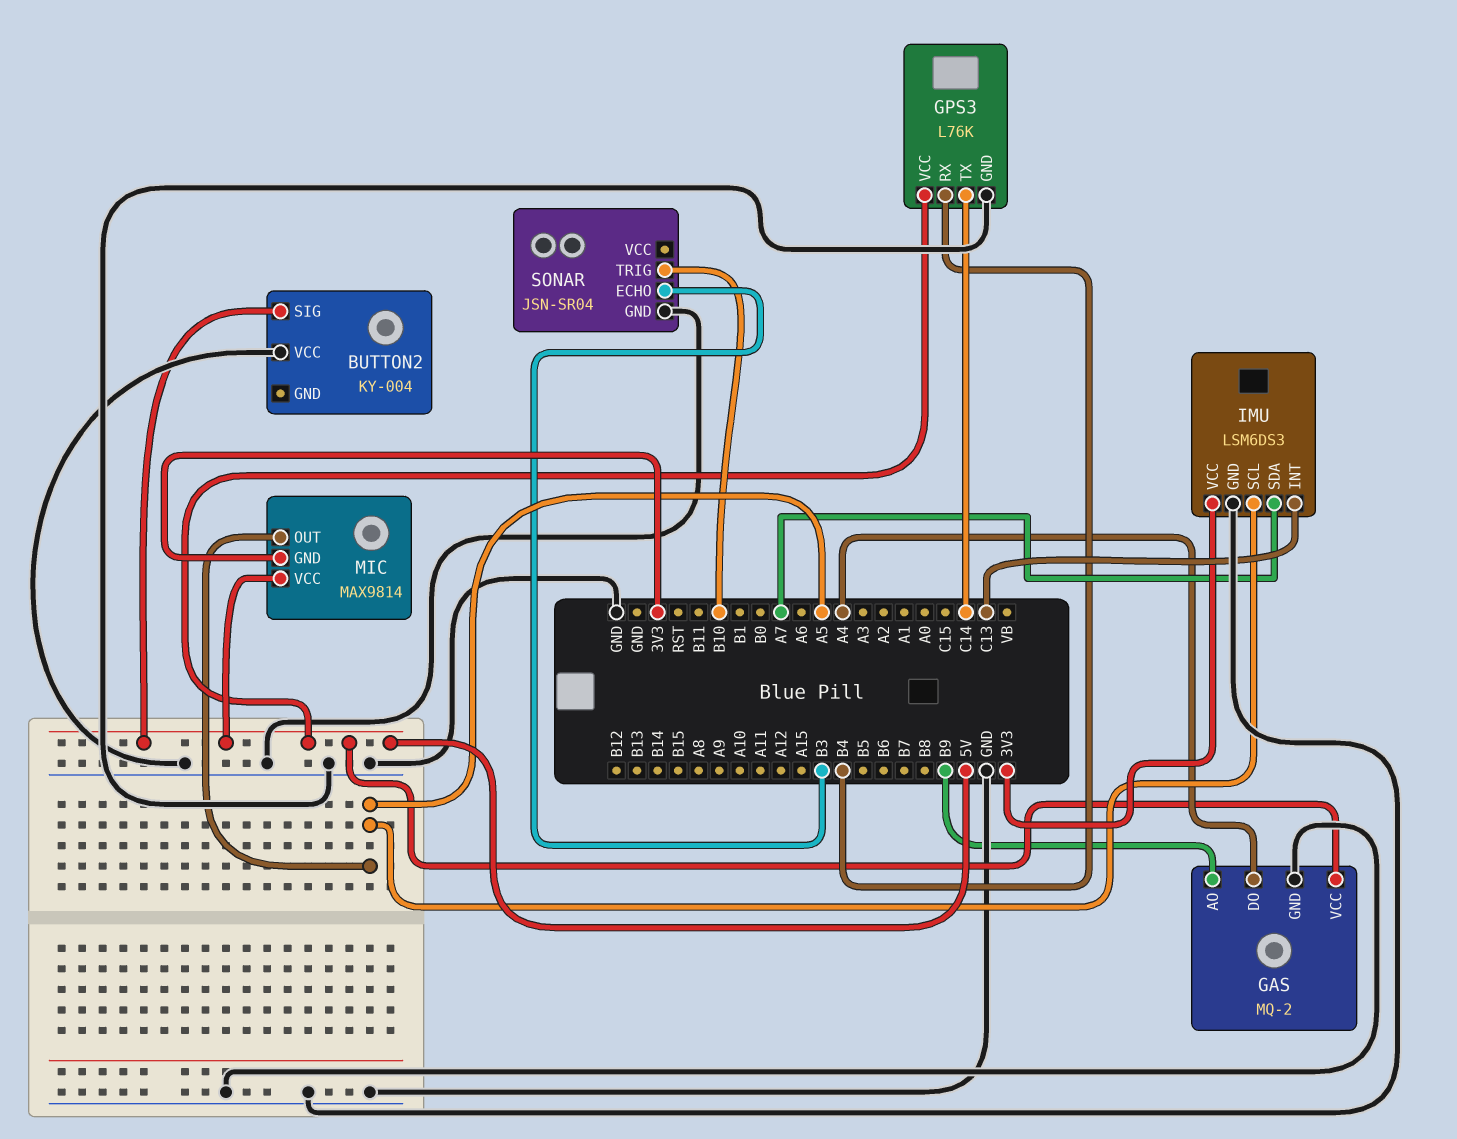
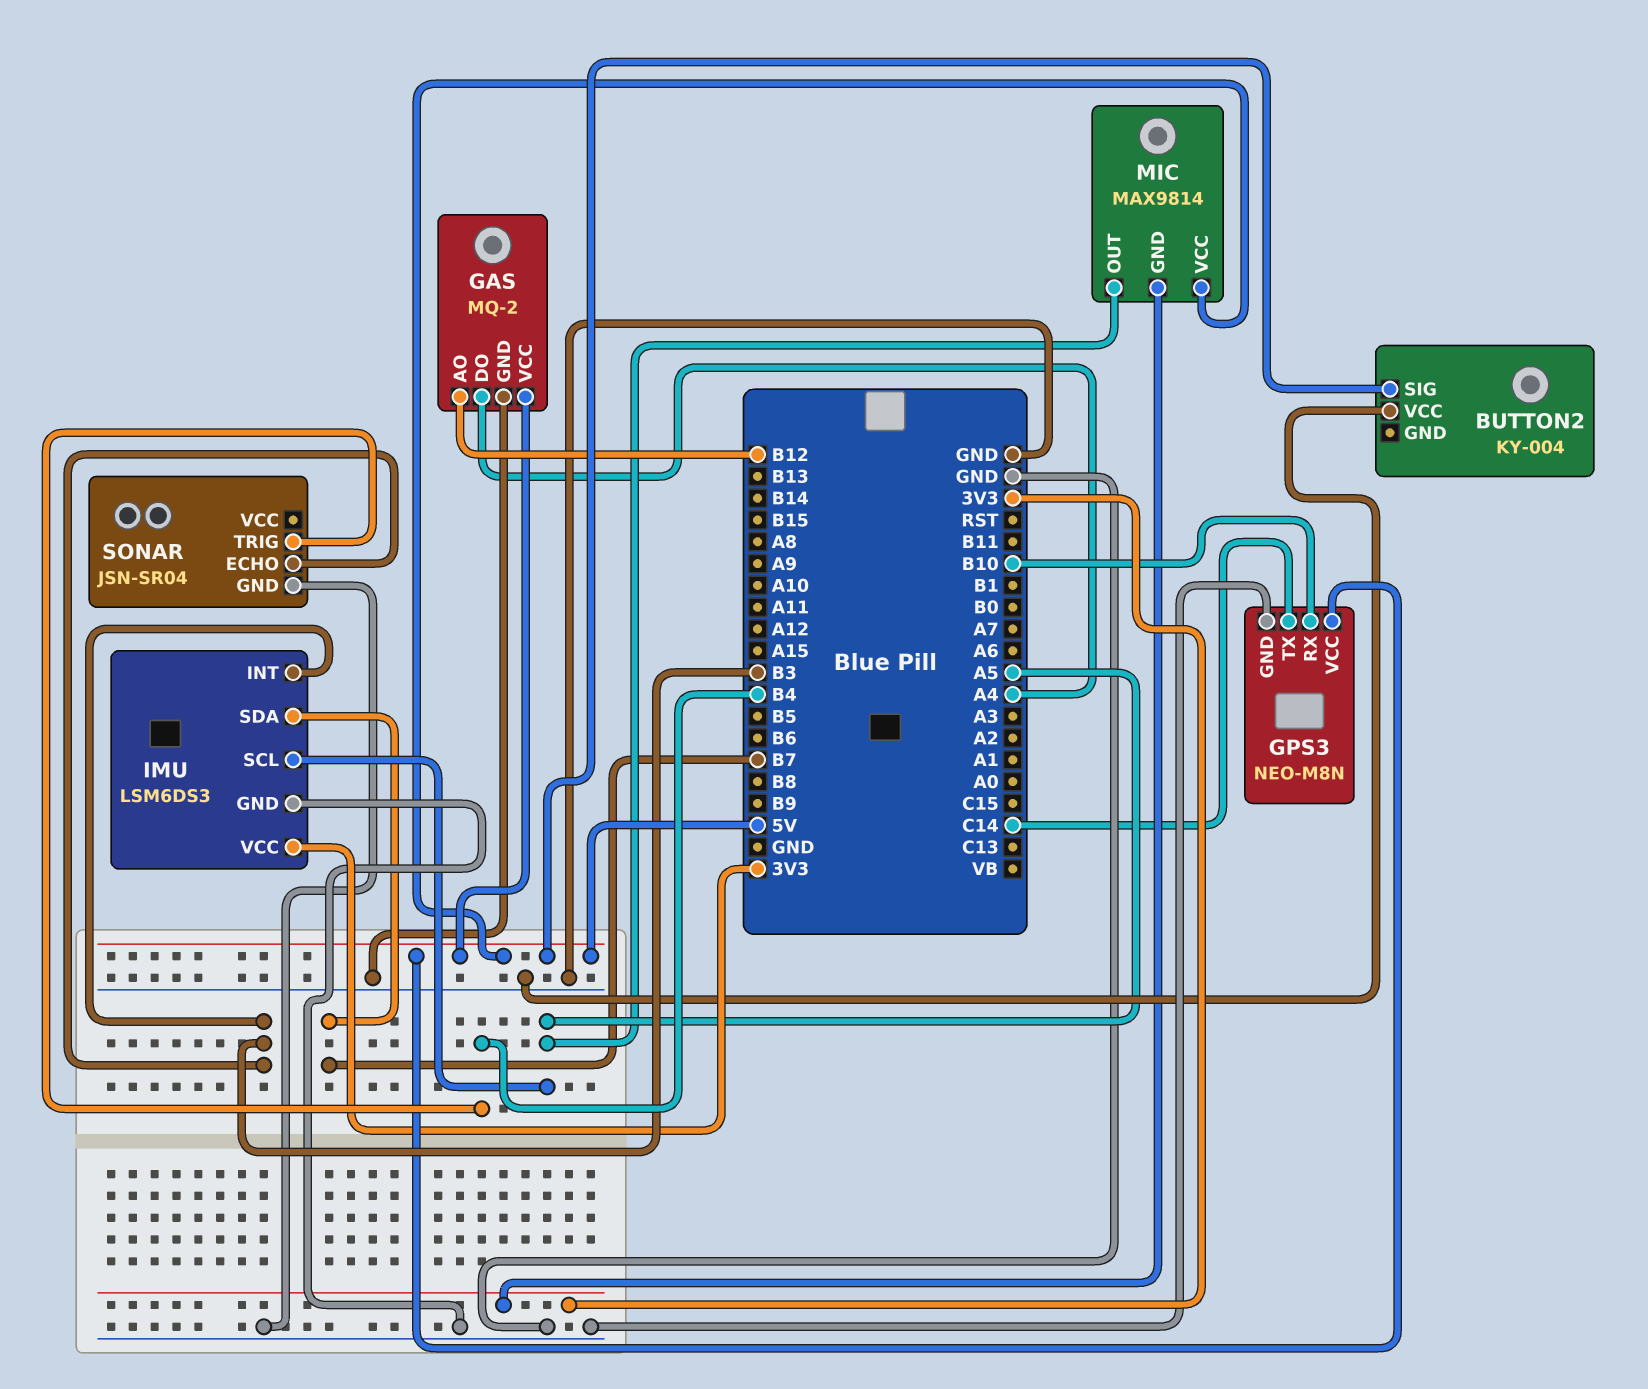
GAS pin AO: B9 -> B12
GPS3: L76K -> NEO-M8N
GPS3 pin RX: B4 -> B10
IMU pin INT: C13 -> B3
IMU pin SDA: A7 -> B7
SONAR pin TRIG: B10 -> B4

